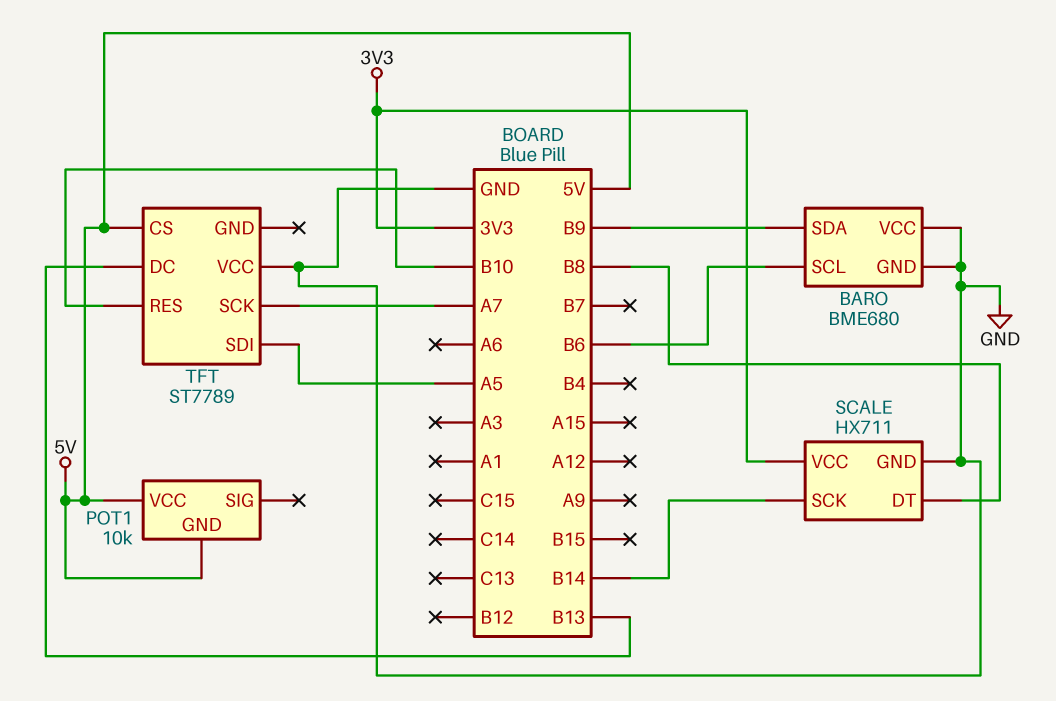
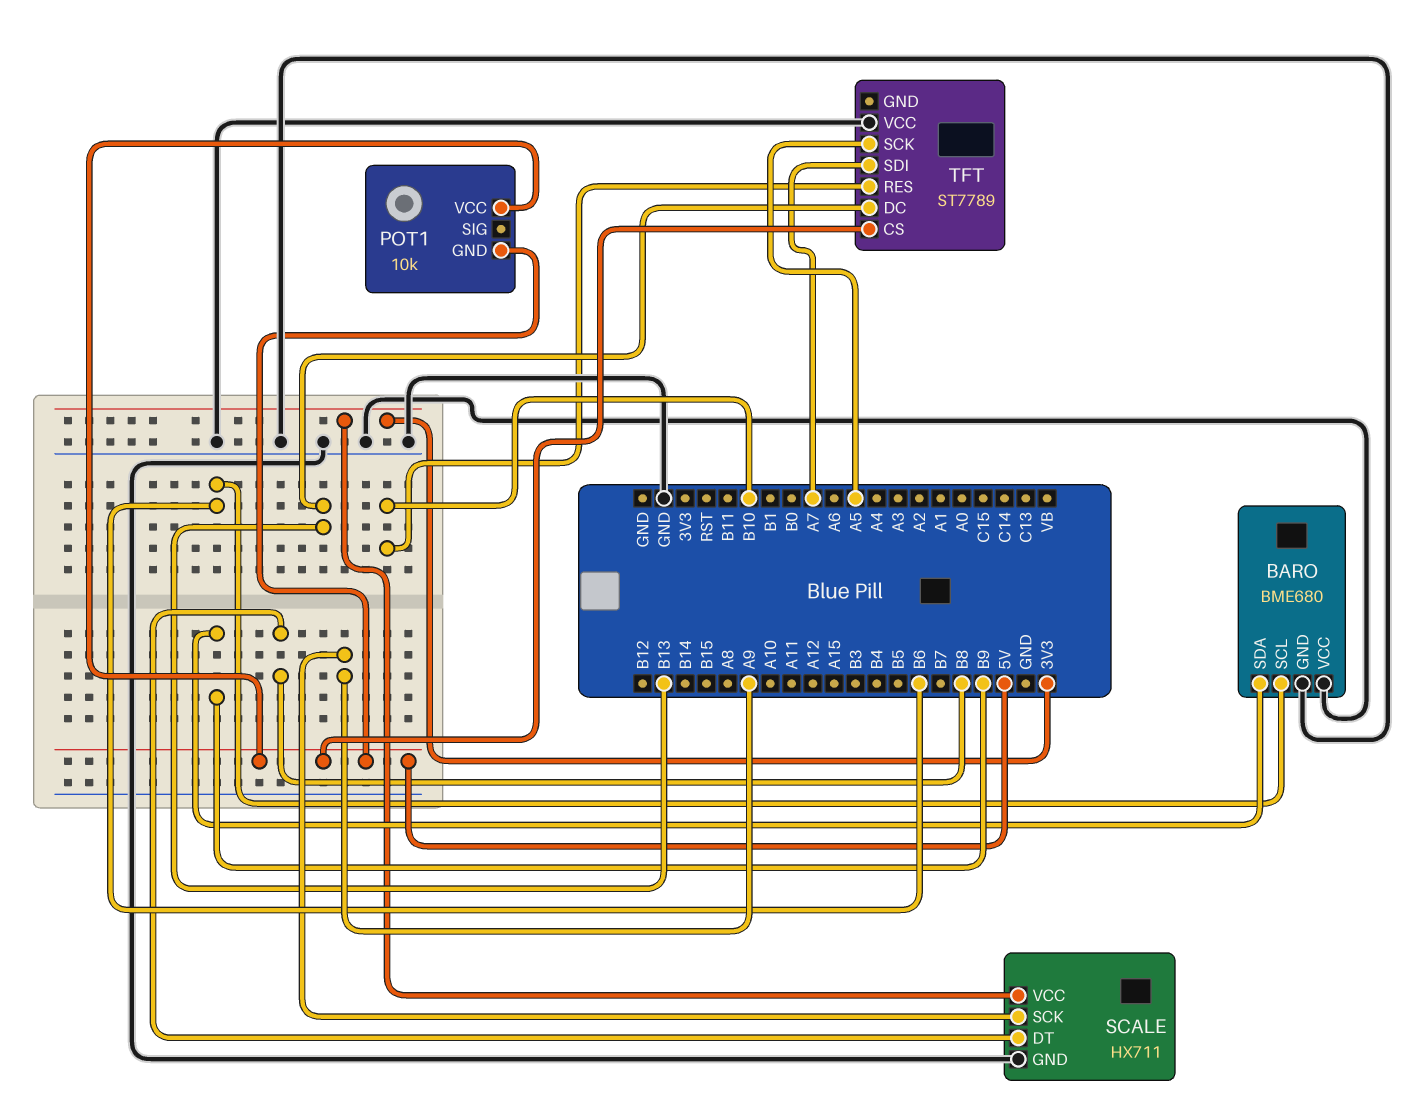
SCALE pin SCK: B14 -> A9
TFT pin SCK: A7 -> A5
TFT pin SDI: A5 -> A7

